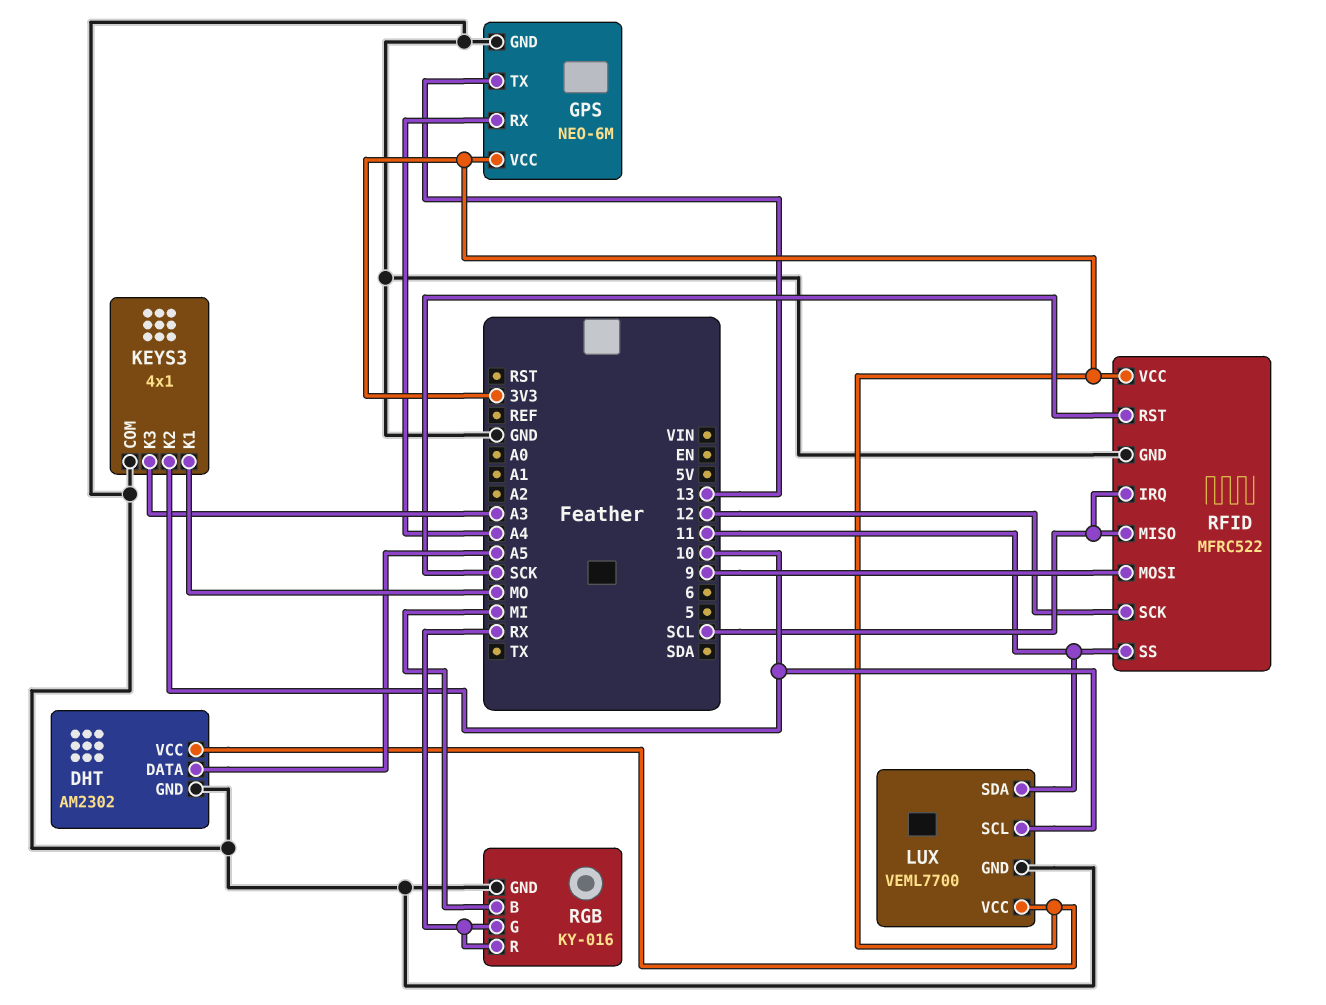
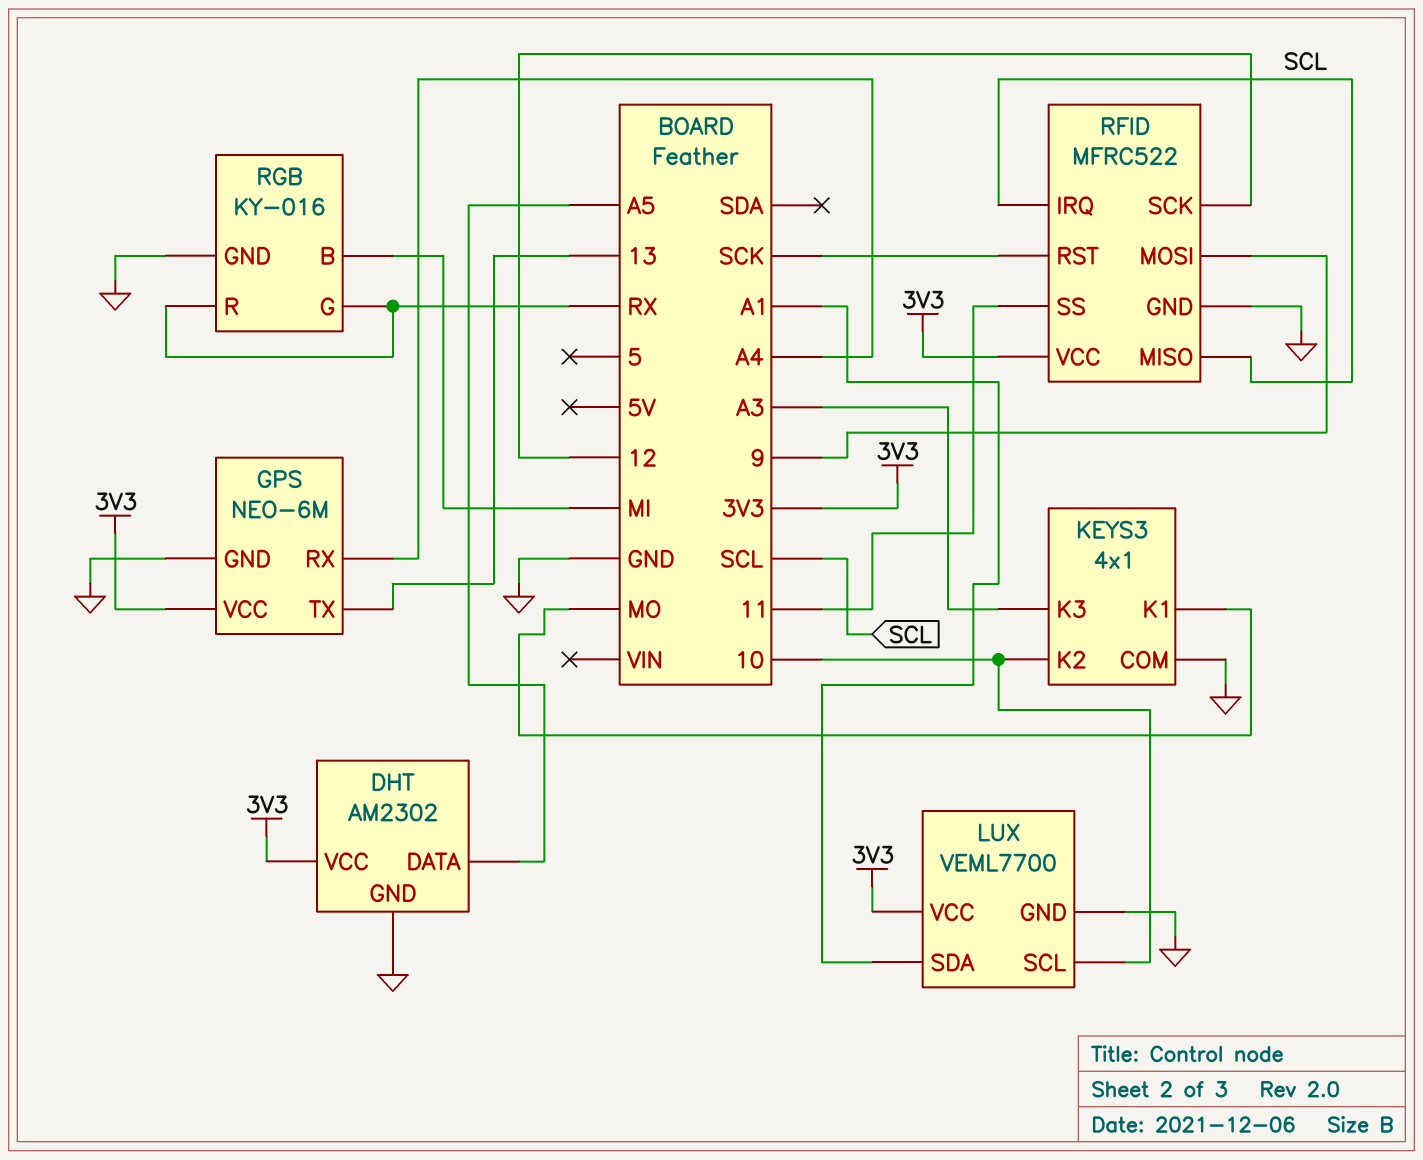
LUX pin SDA: 11 -> A1

